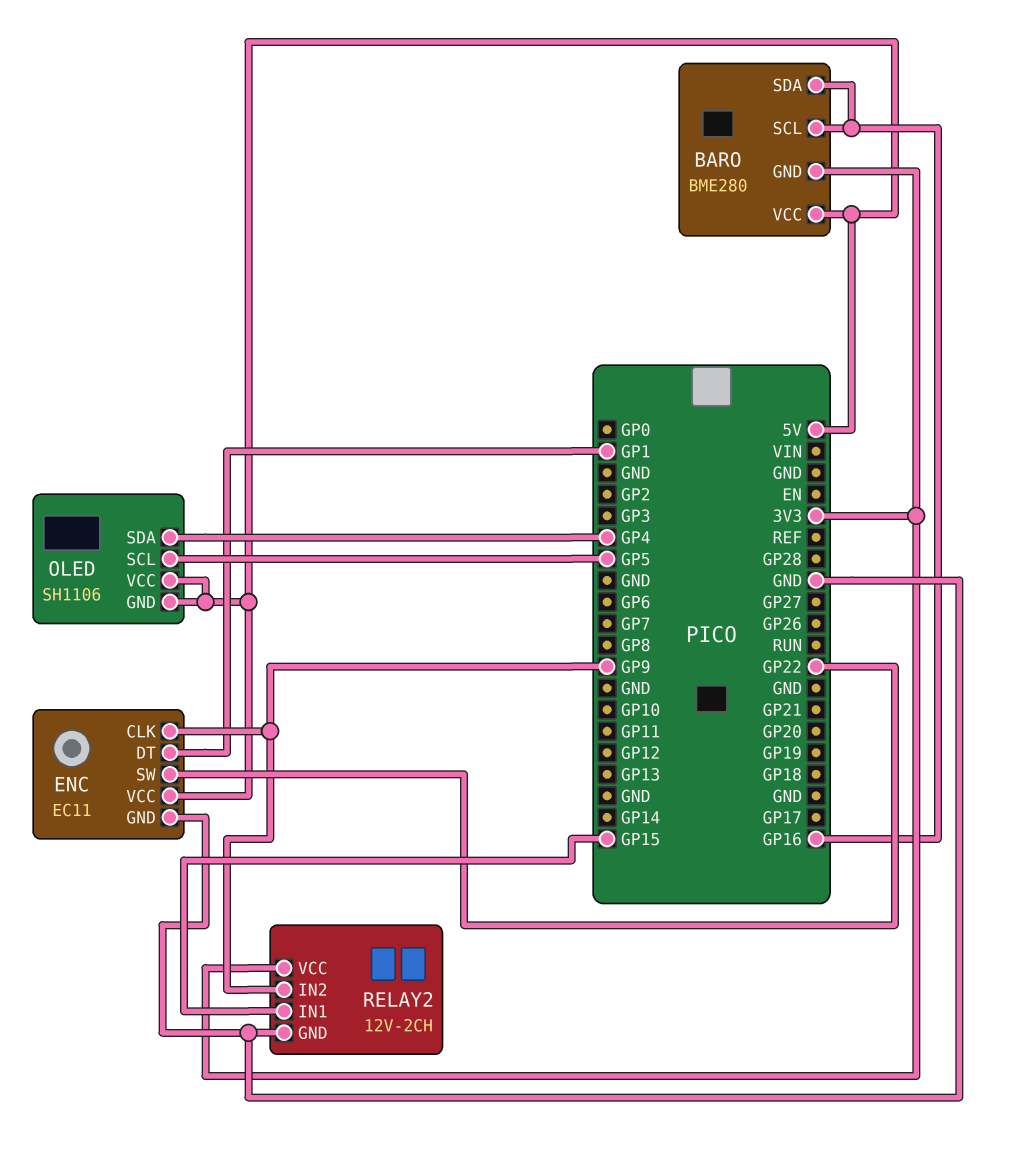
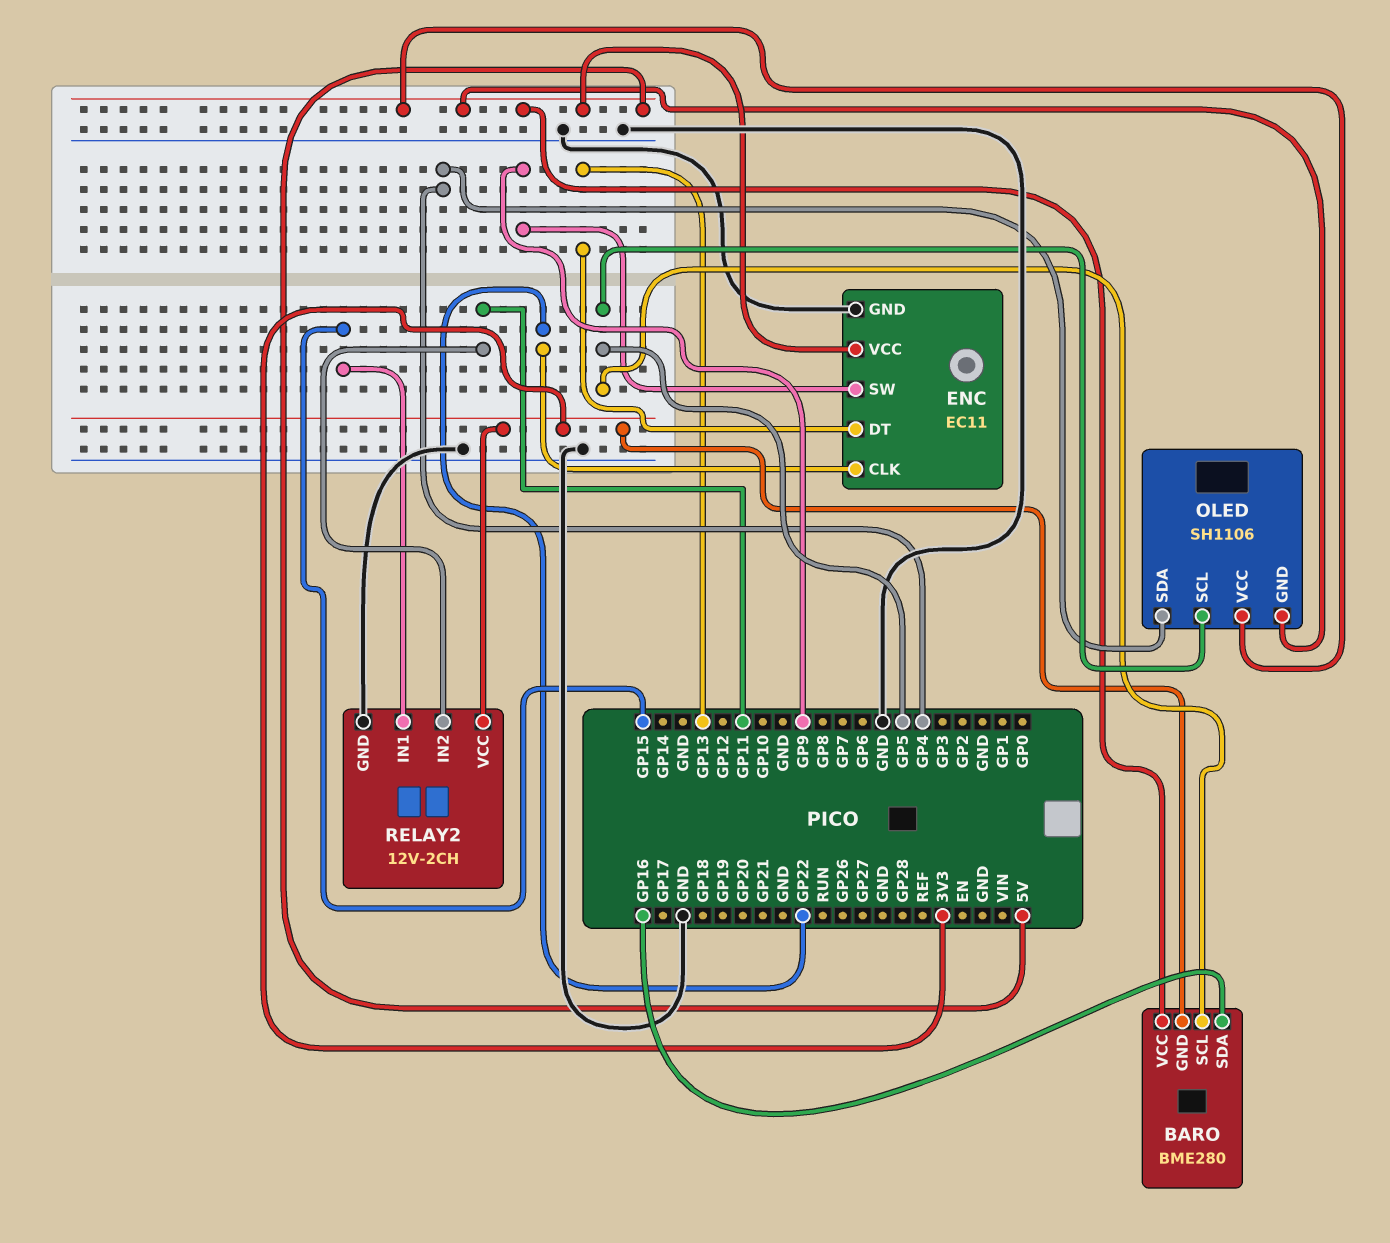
BARO pin SCL: GP16 -> GP5
ENC pin CLK: GP9 -> GP22
ENC pin DT: GP1 -> GP13
ENC pin SW: GP22 -> GP9
RELAY2 pin IN2: GP9 -> GP11

